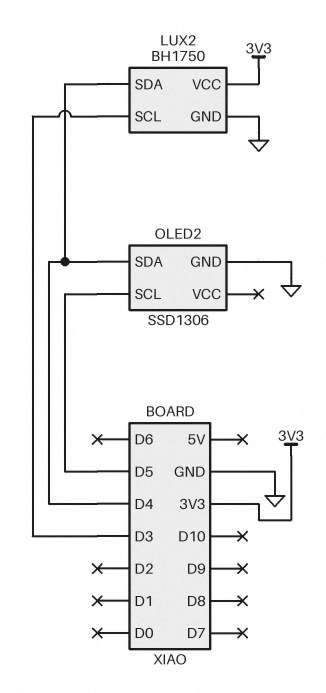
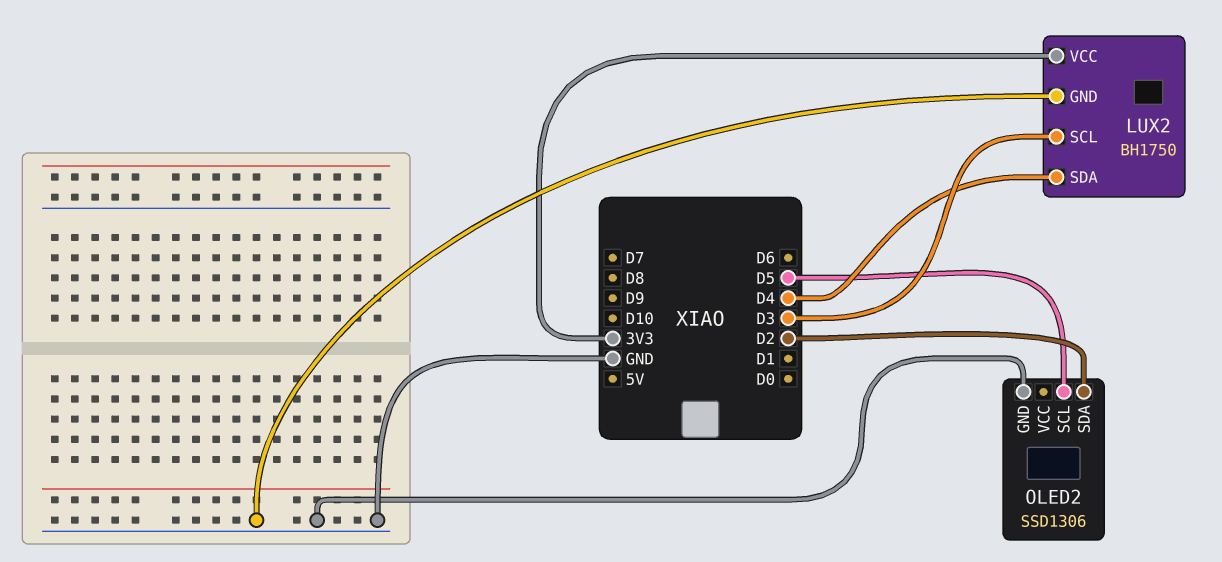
OLED2 pin SDA: D4 -> D2

